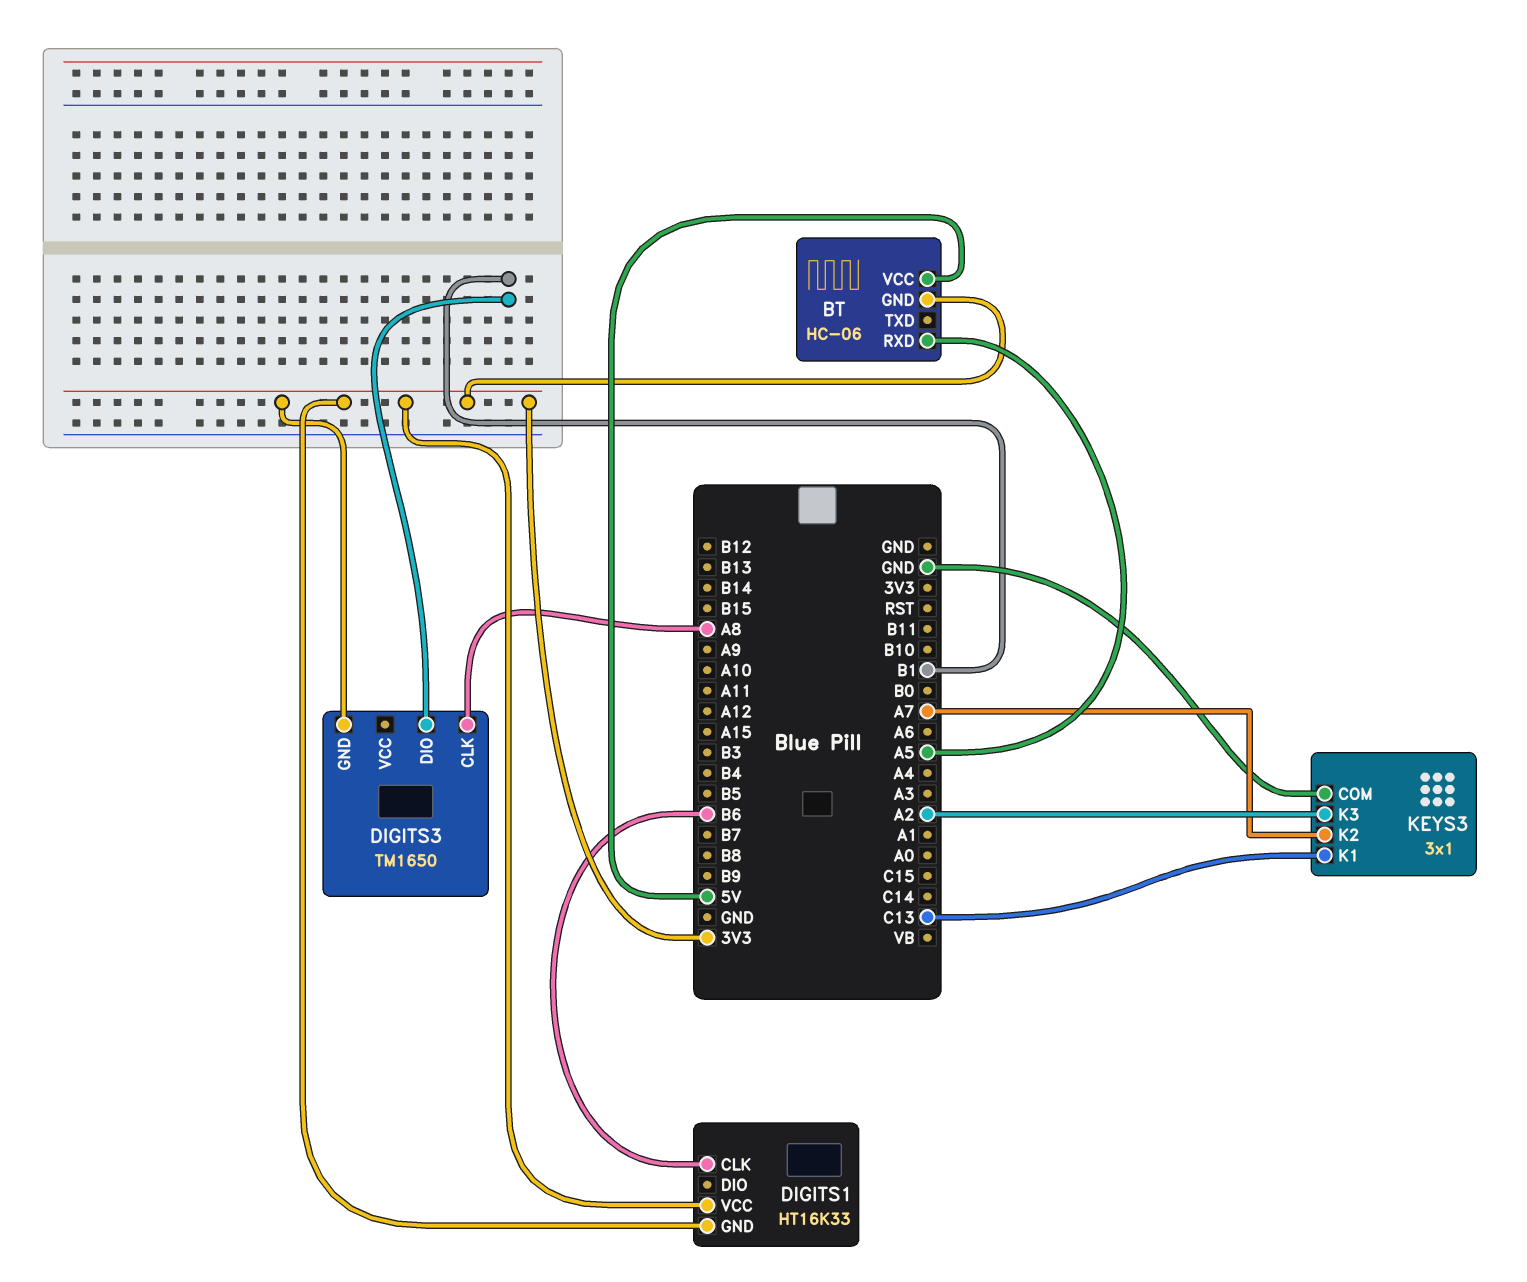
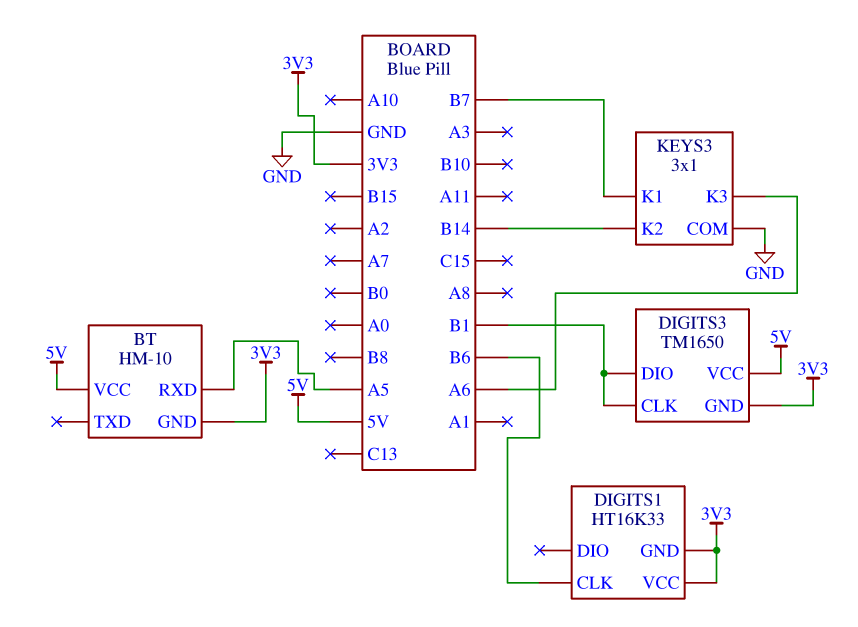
BT: HC-06 -> HM-10
DIGITS3 pin CLK: A8 -> B1
DIGITS3 pin VCC: none -> 5V
KEYS3 pin K1: C13 -> B7
KEYS3 pin K2: A7 -> B14
KEYS3 pin K3: A2 -> A6

